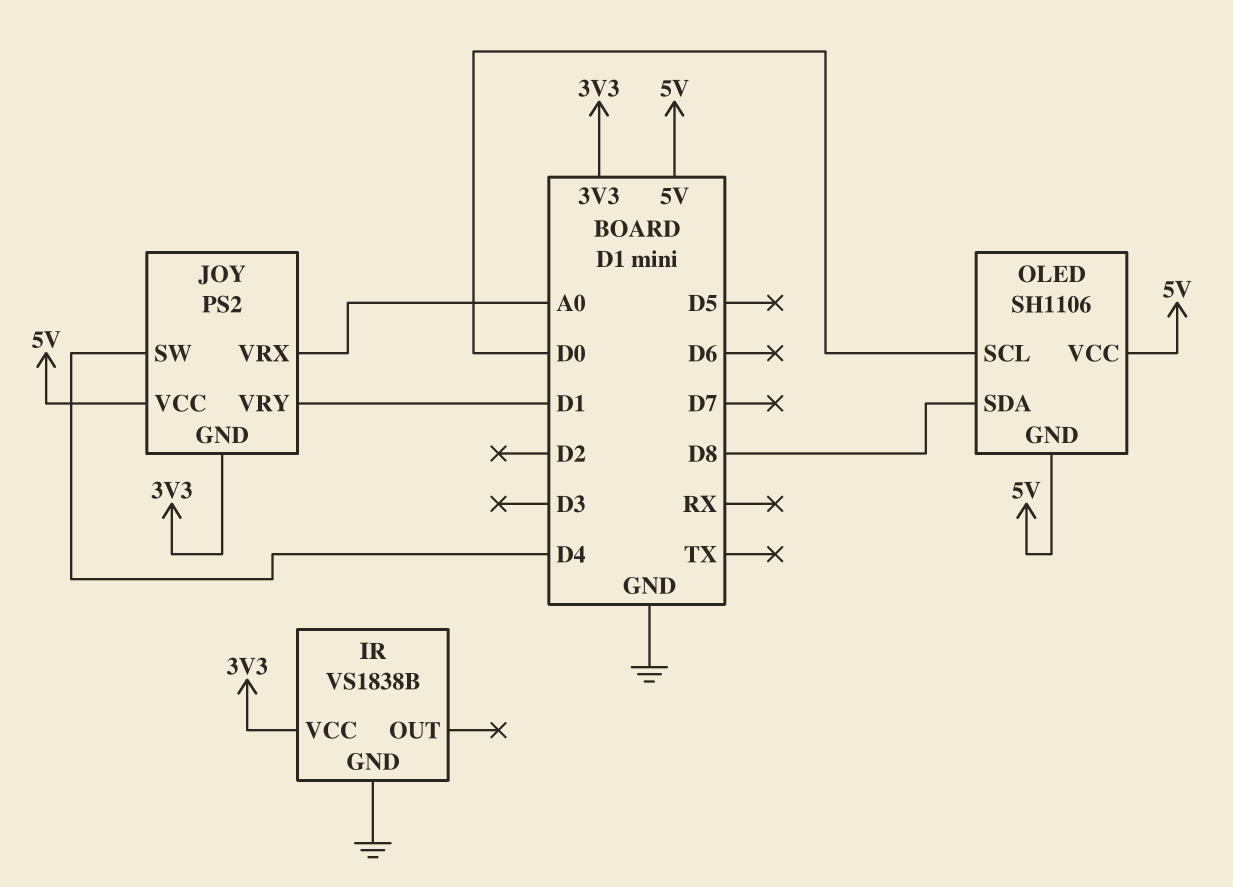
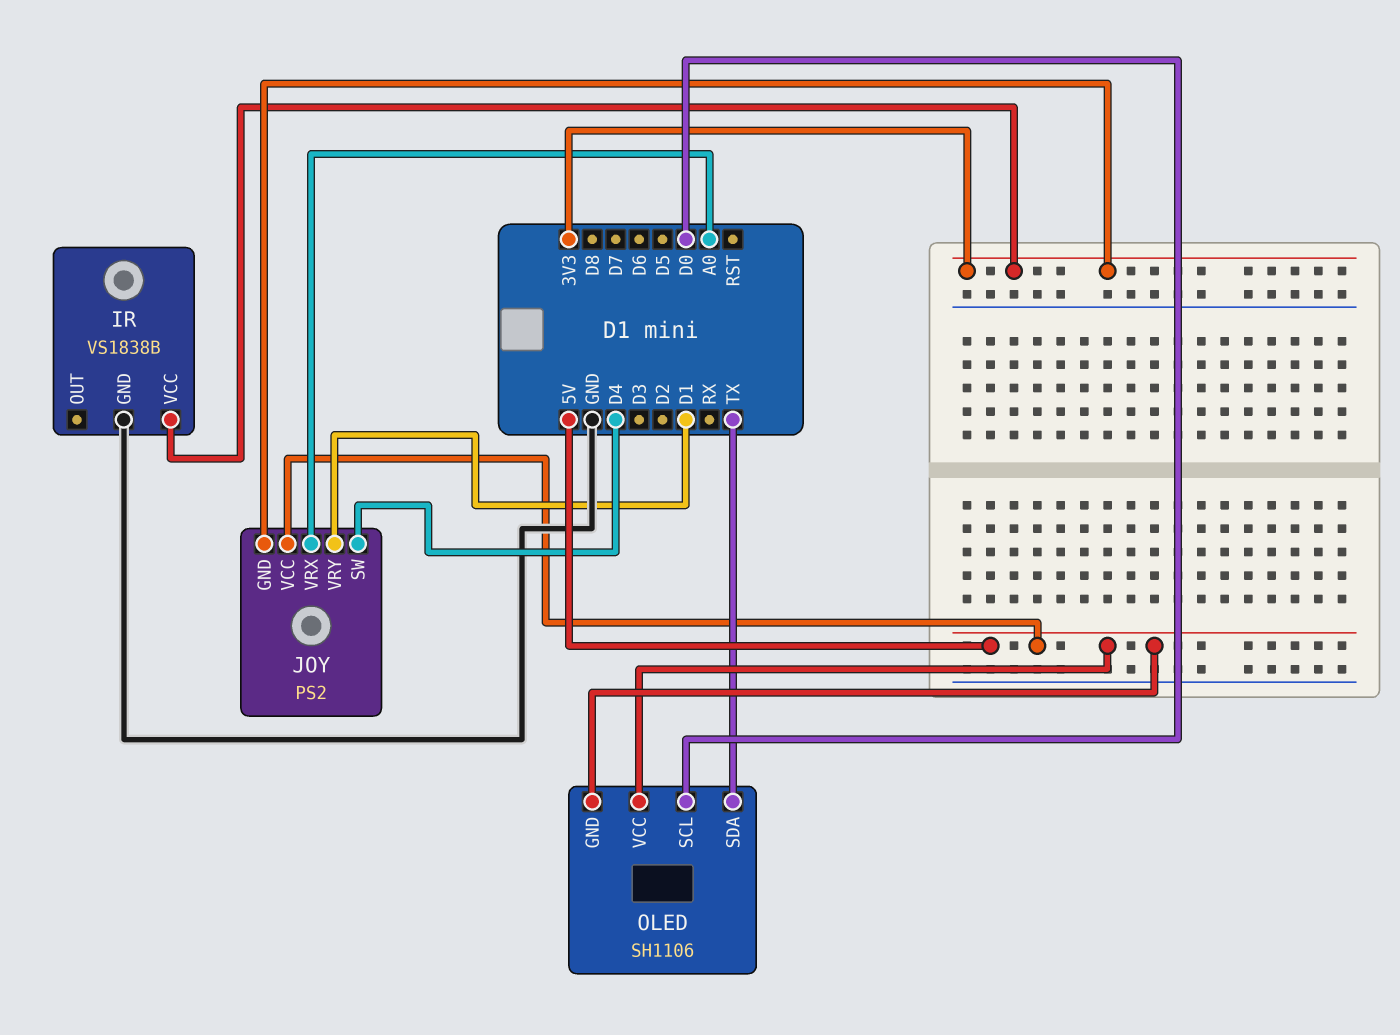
OLED pin SDA: D8 -> TX

